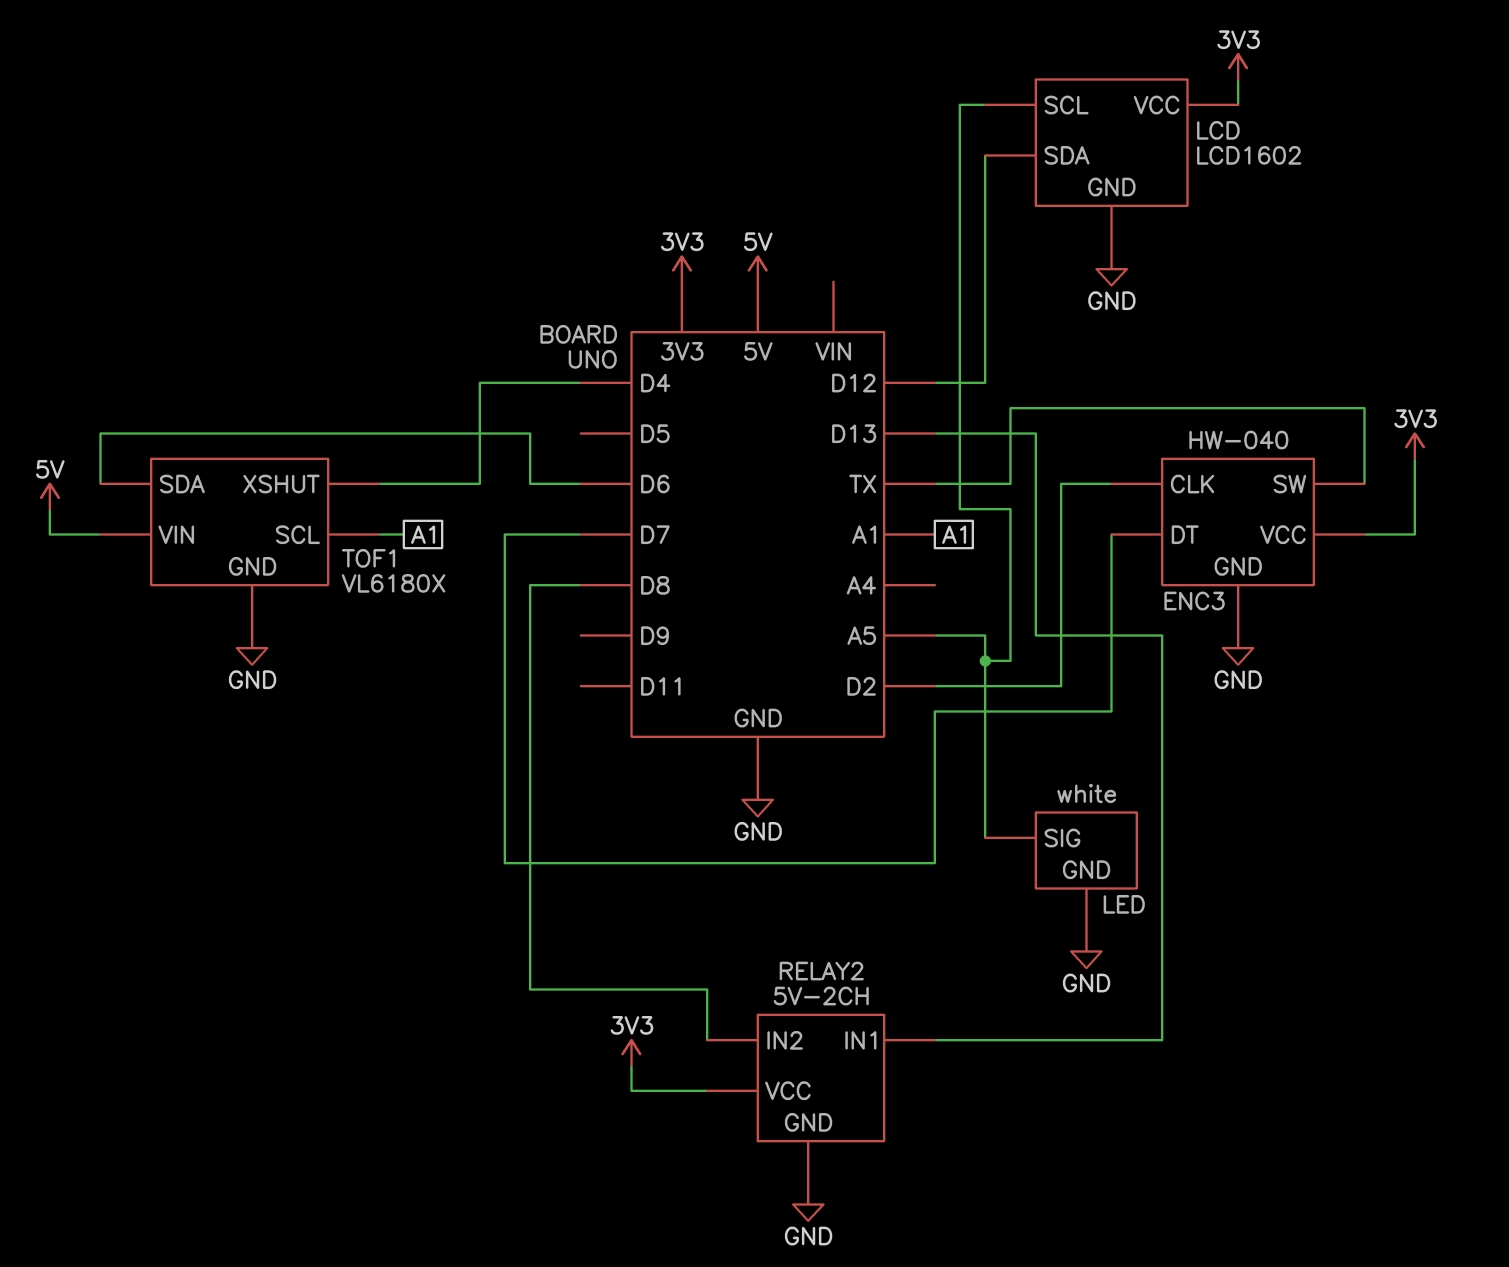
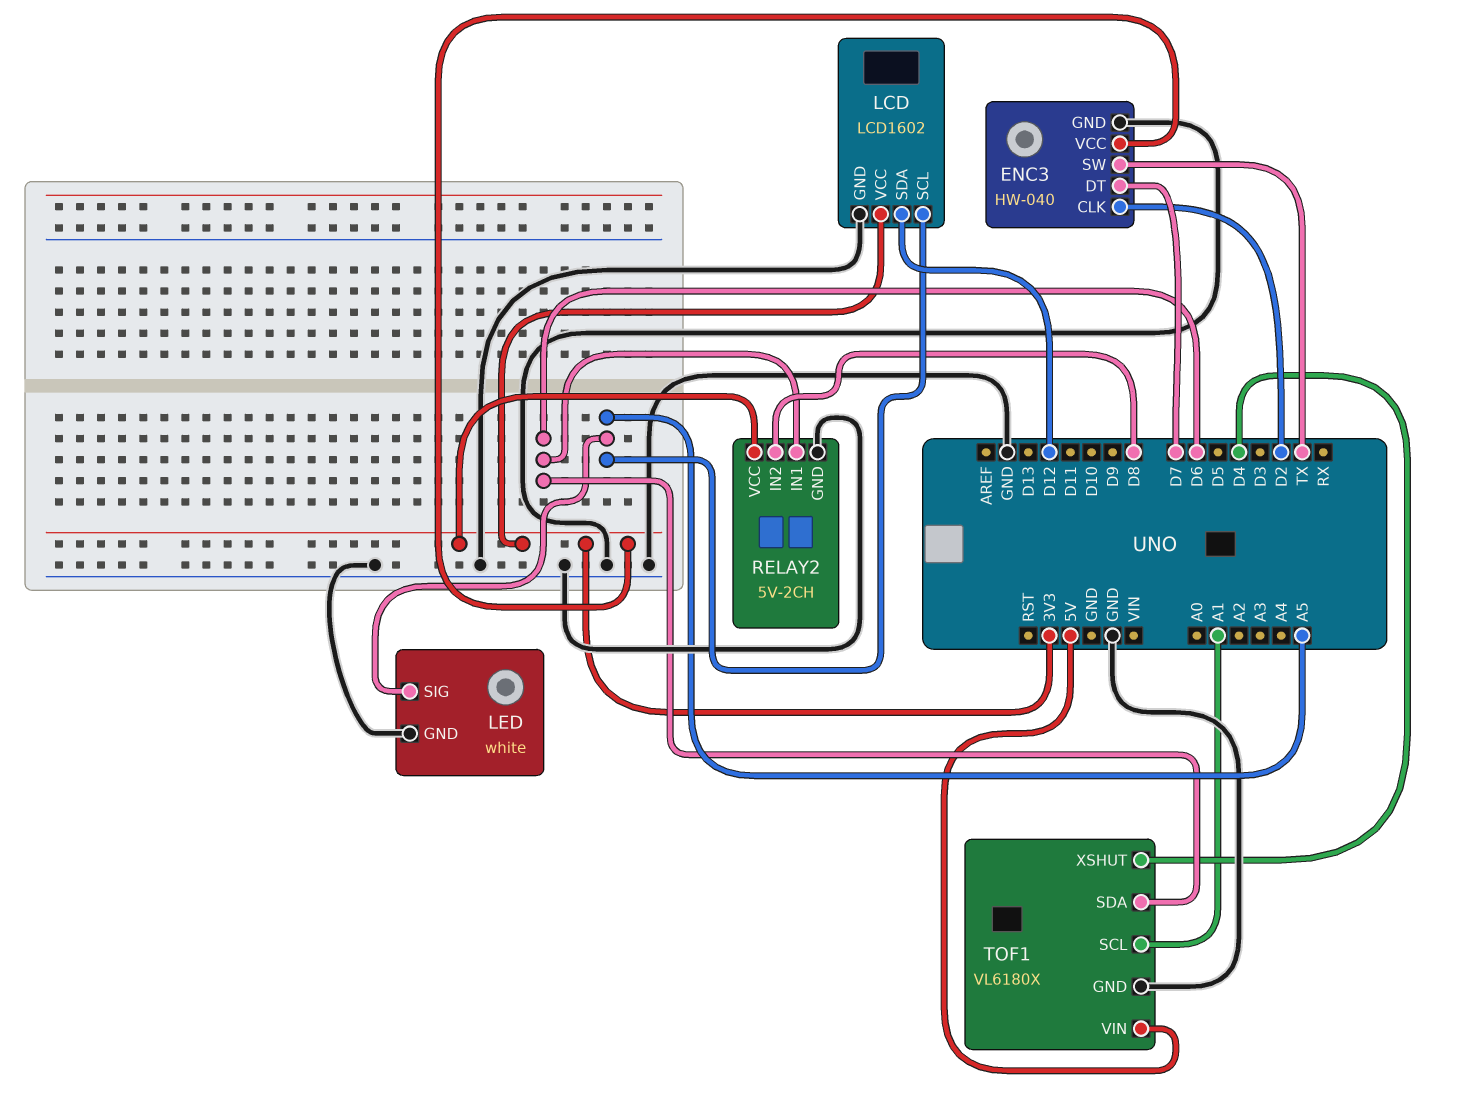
RELAY2 pin IN1: D13 -> D6

